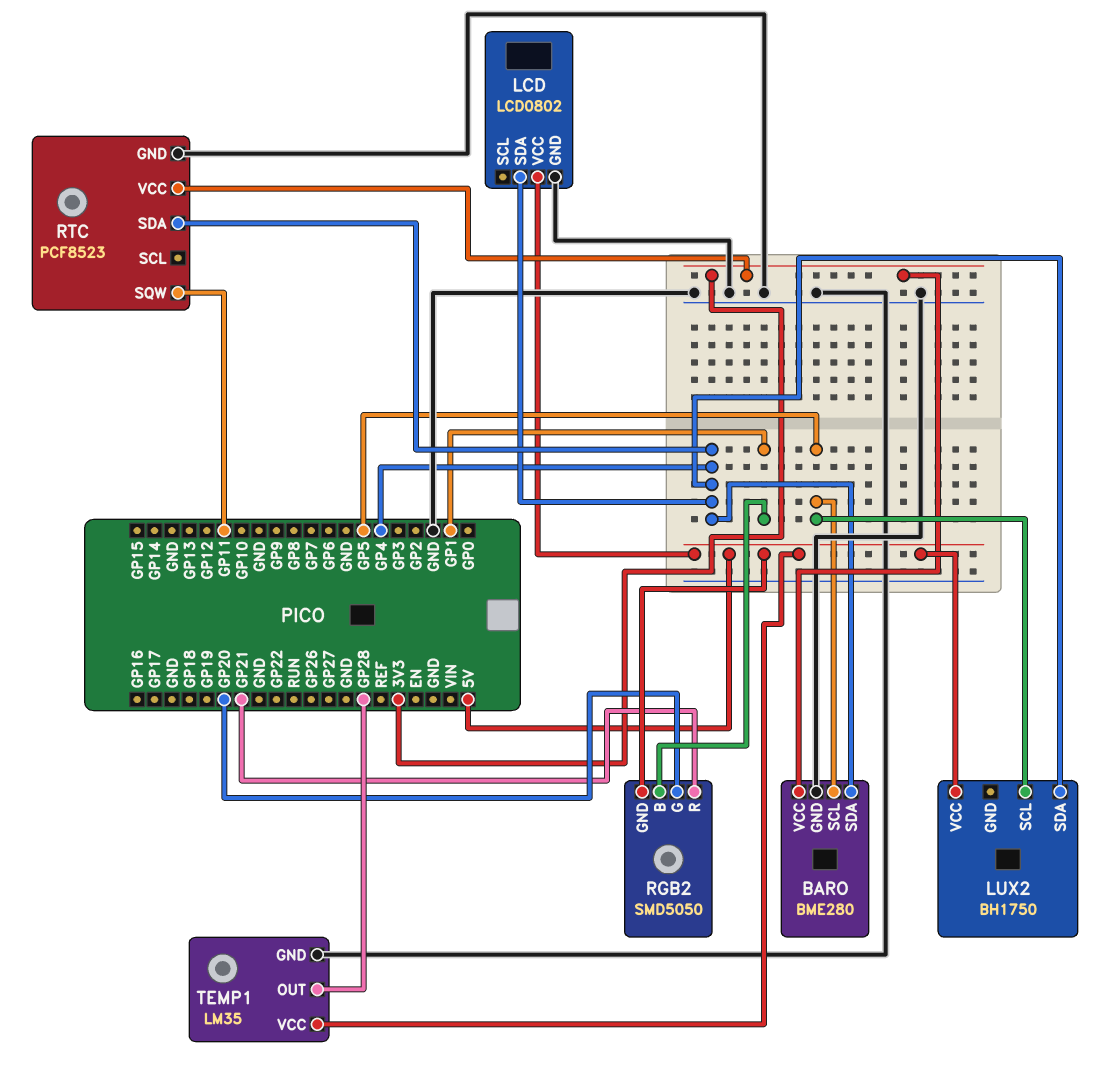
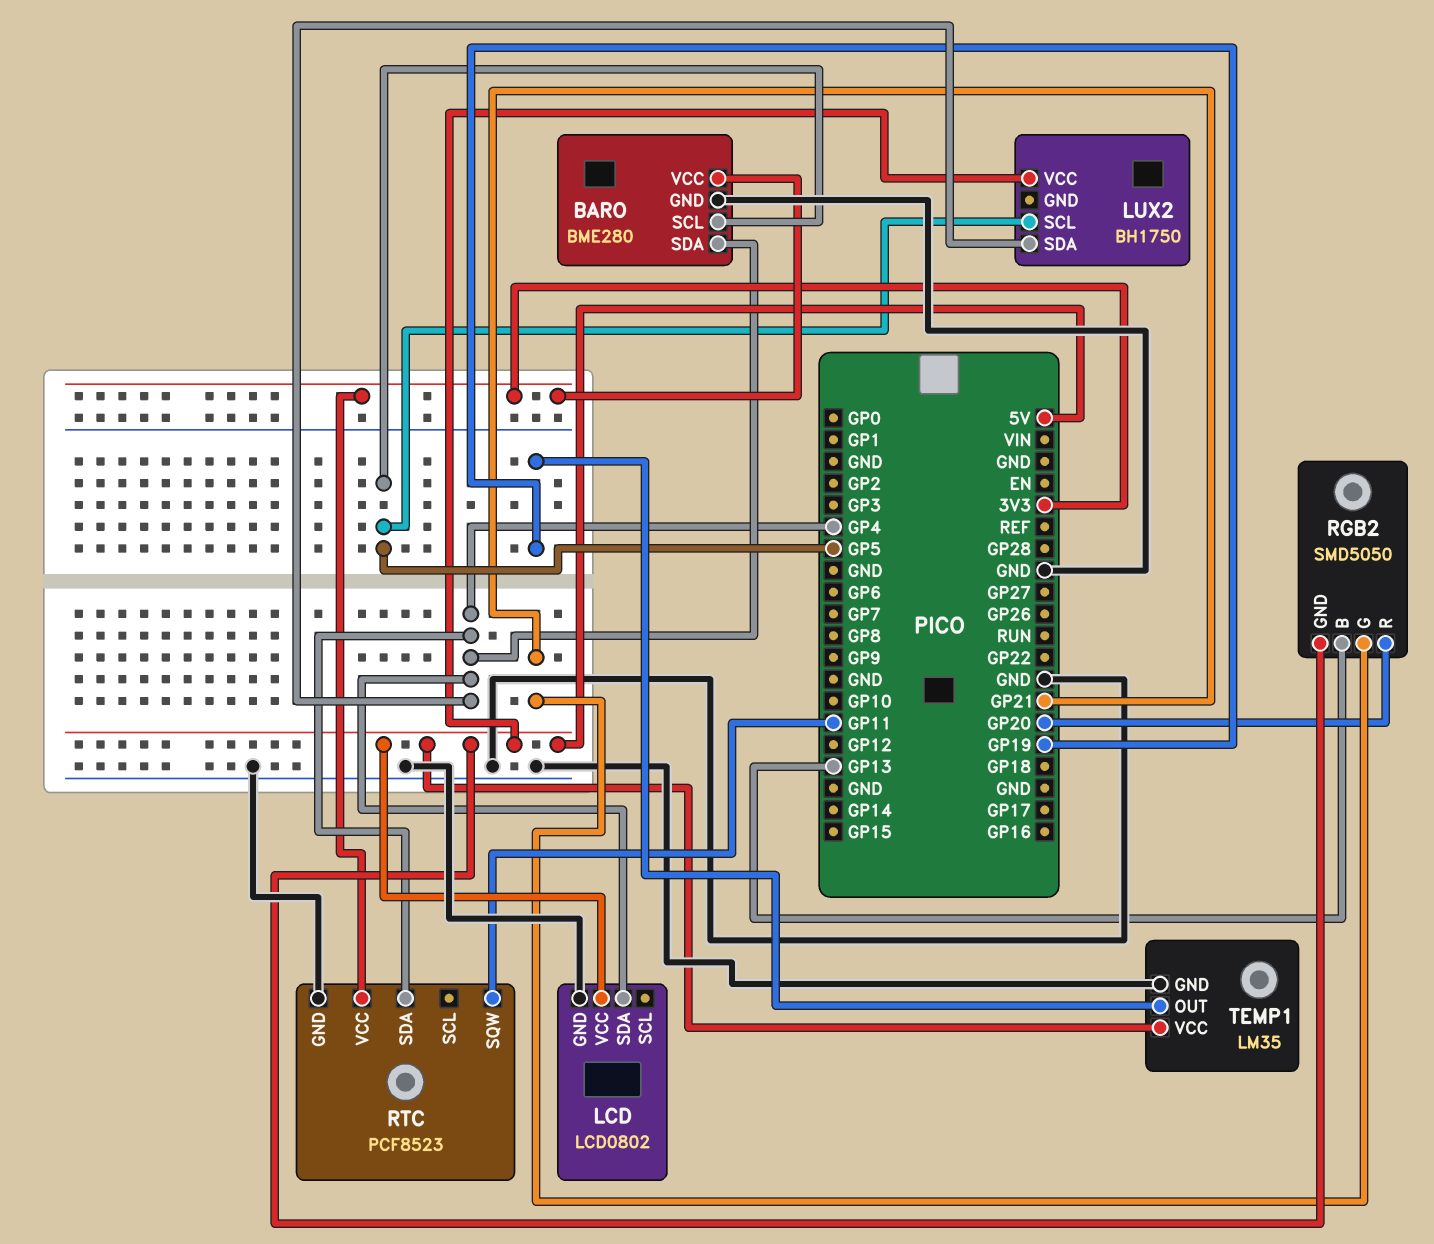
RGB2 pin B: GP1 -> GP13
RGB2 pin G: GP20 -> GP21
RGB2 pin R: GP21 -> GP20
TEMP1 pin OUT: GP28 -> GP19

